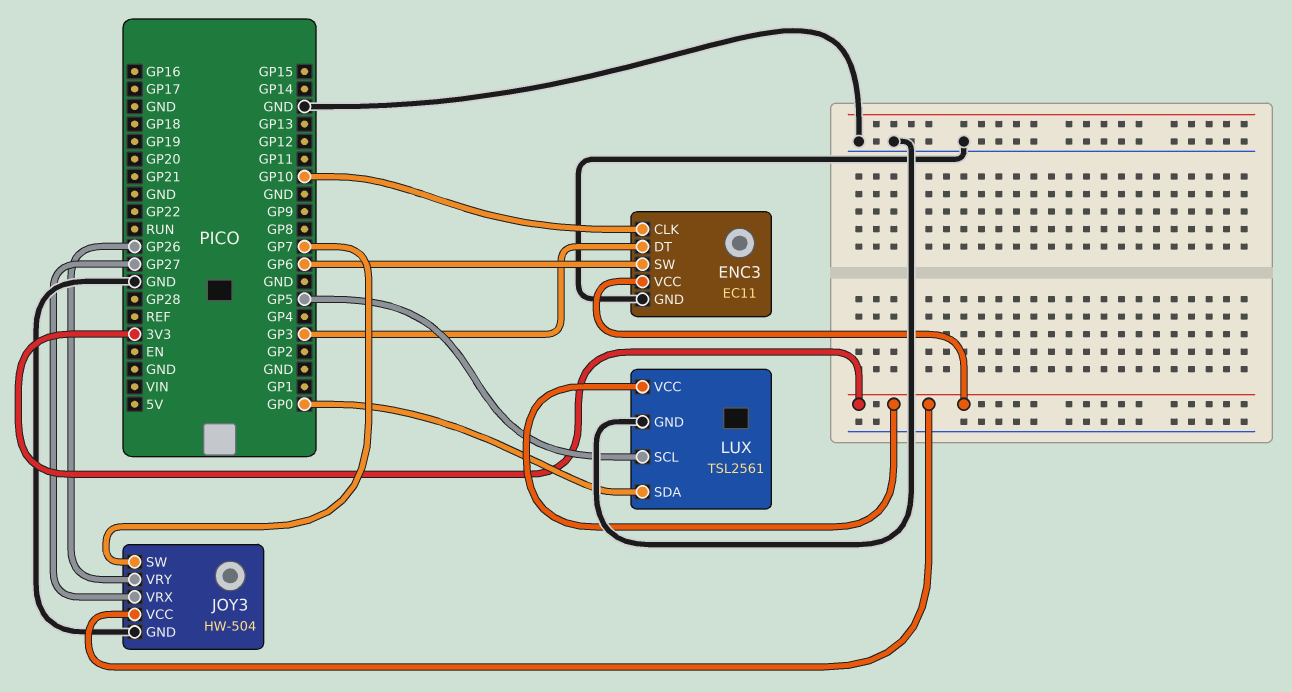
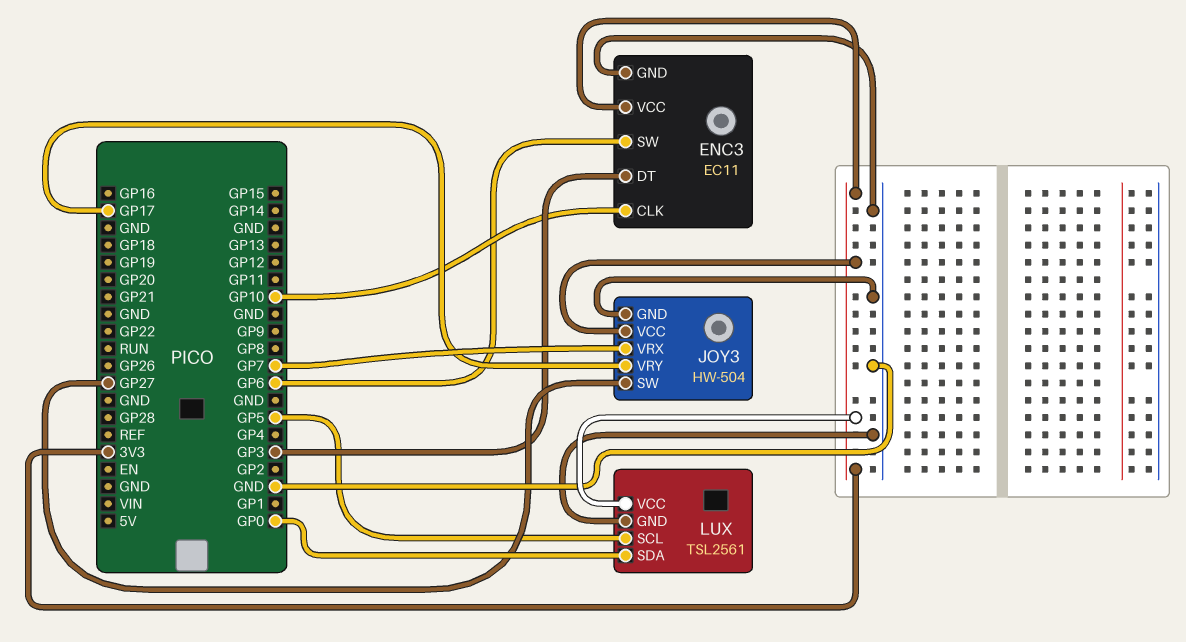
JOY3 pin SW: GP7 -> GP27
JOY3 pin VRX: GP27 -> GP7
JOY3 pin VRY: GP26 -> GP17

